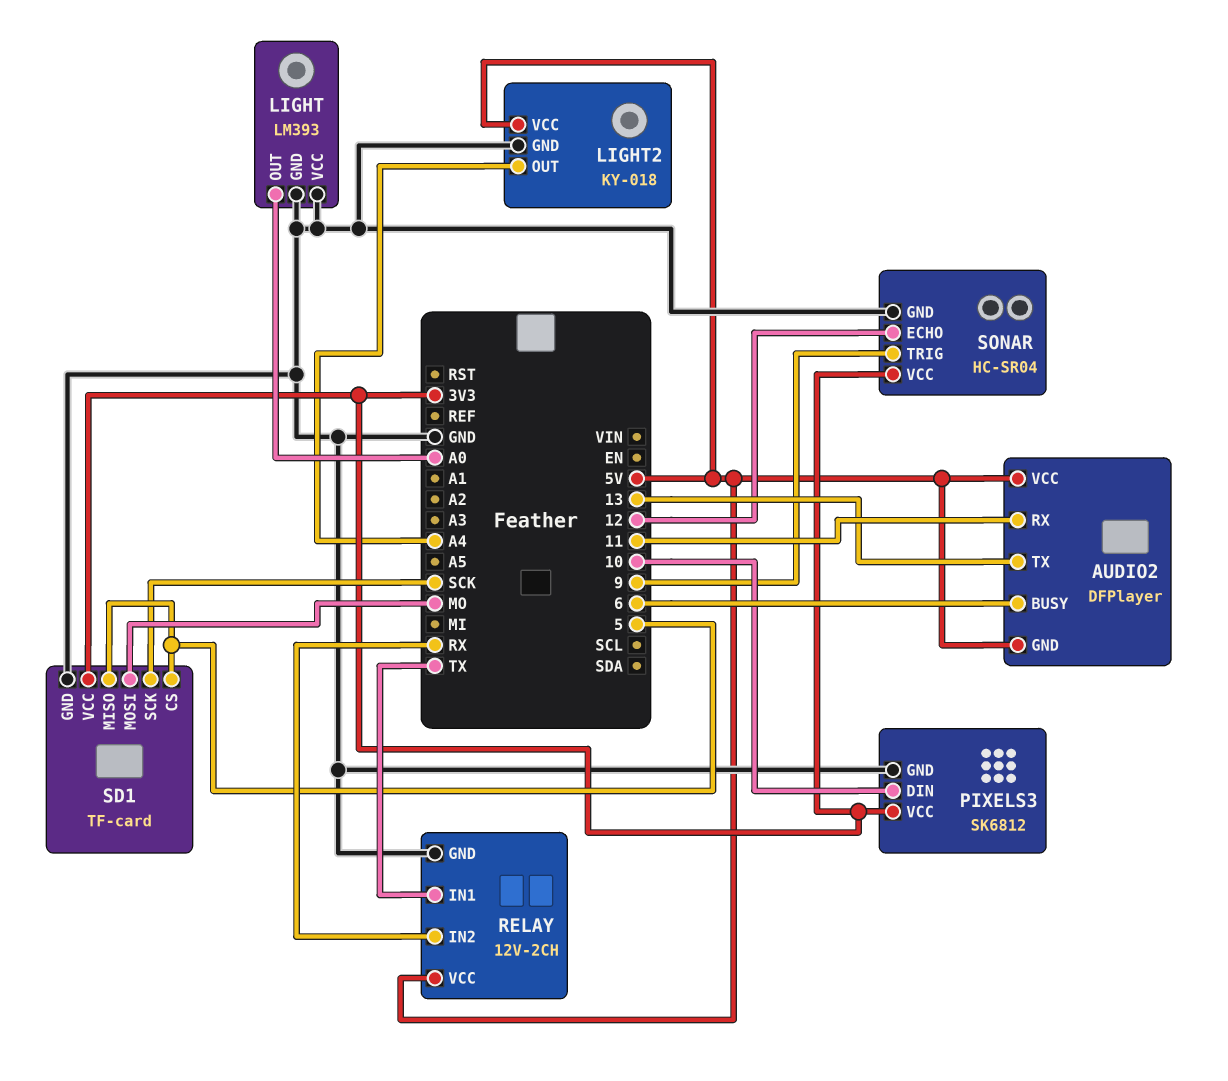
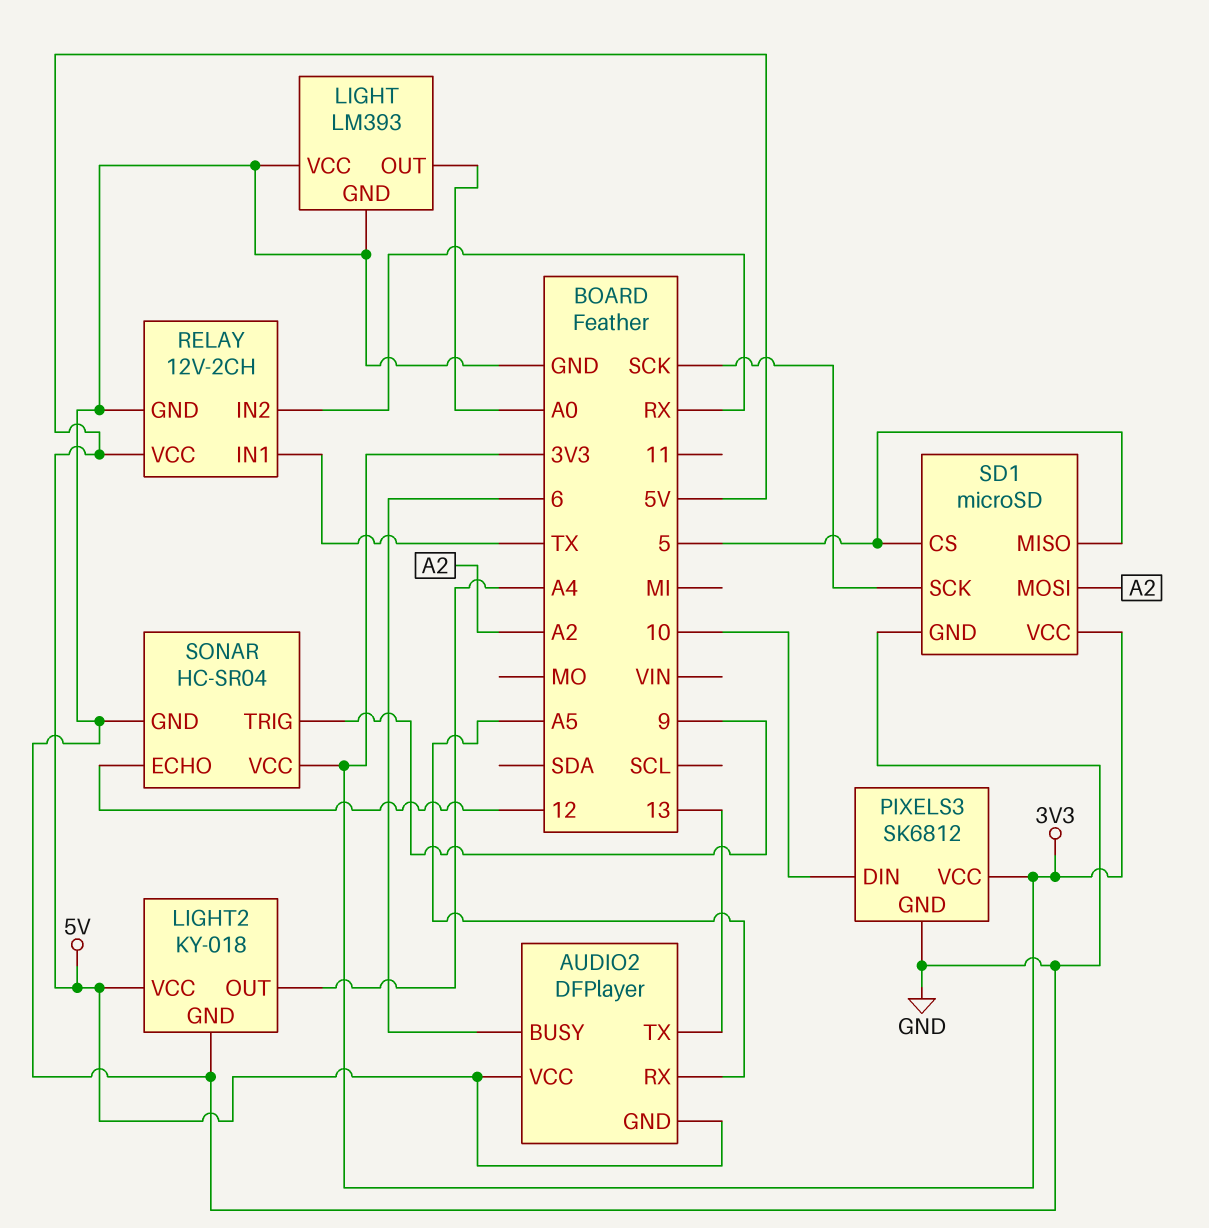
AUDIO2 pin RX: 11 -> A5
SD1: TF-card -> microSD
SD1 pin MOSI: MO -> A2

